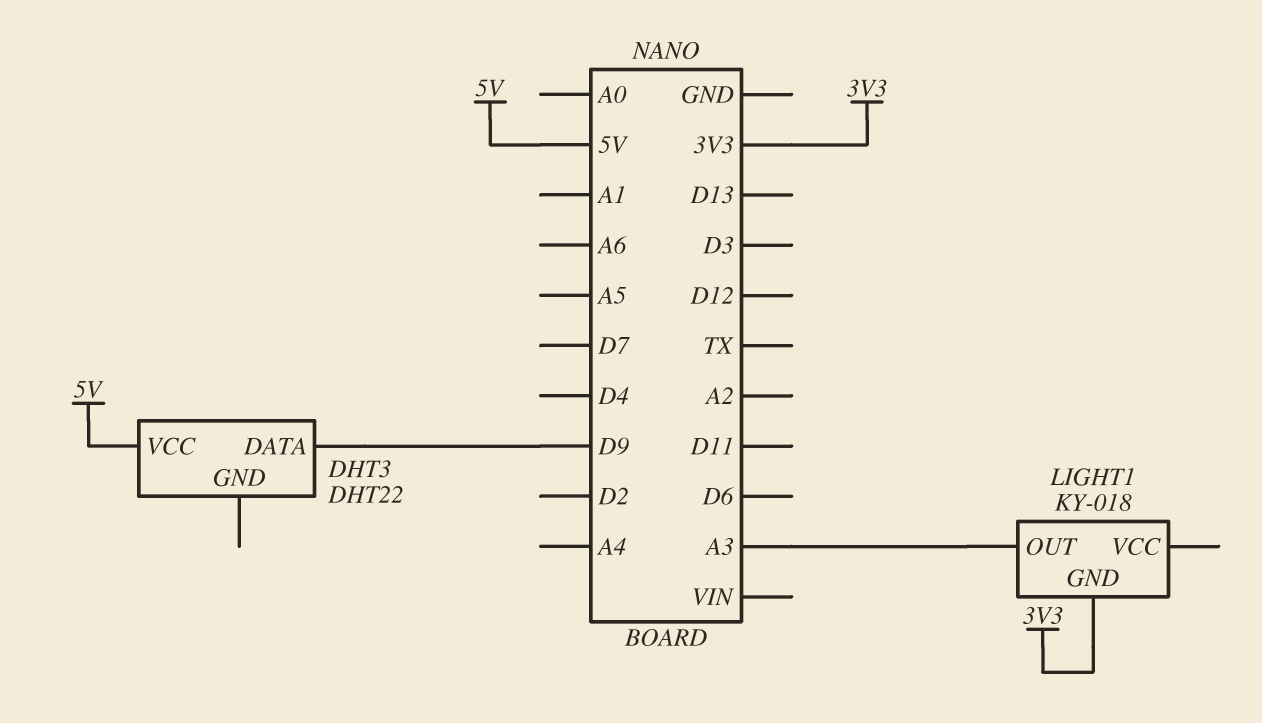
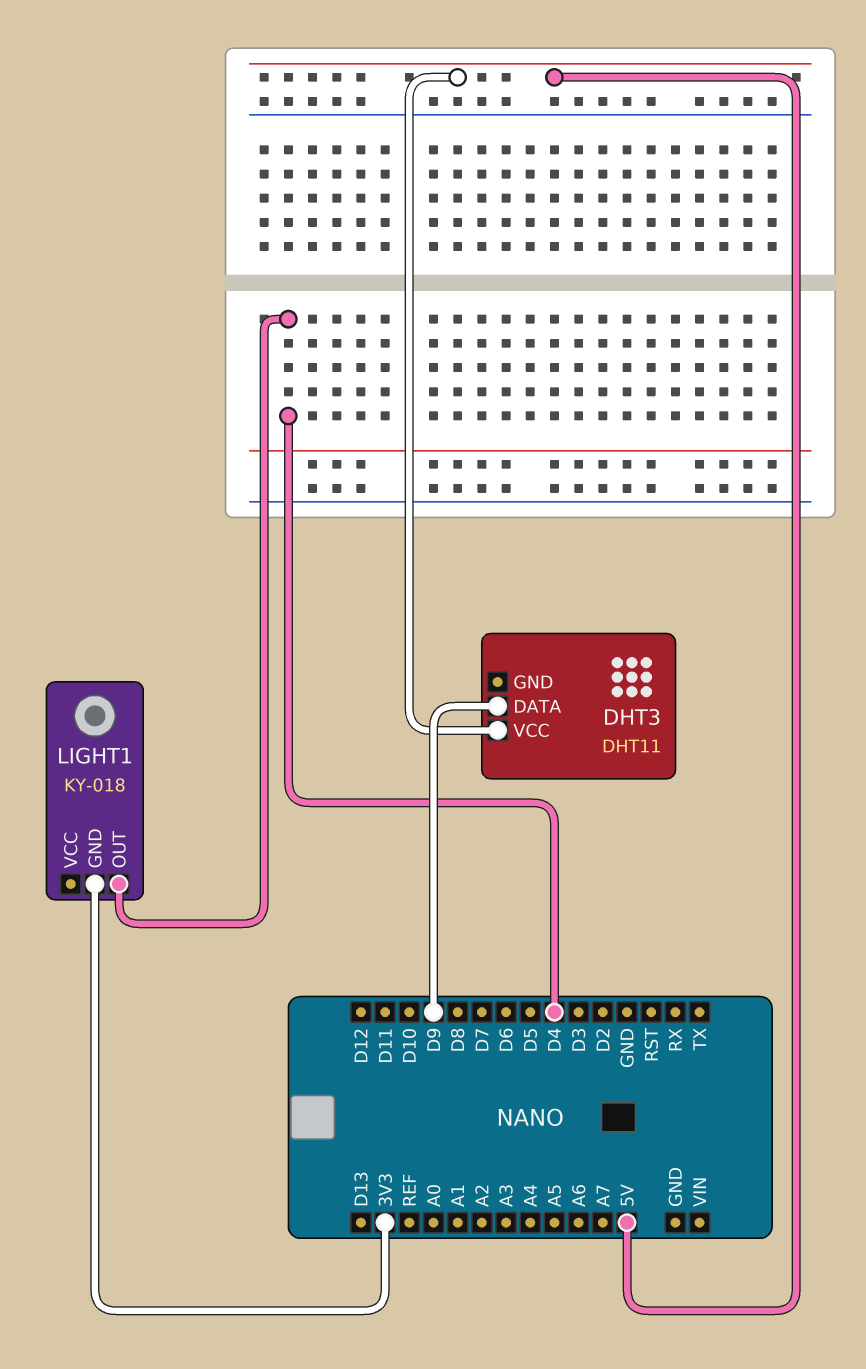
DHT3: DHT22 -> DHT11
LIGHT1 pin OUT: A3 -> D4

